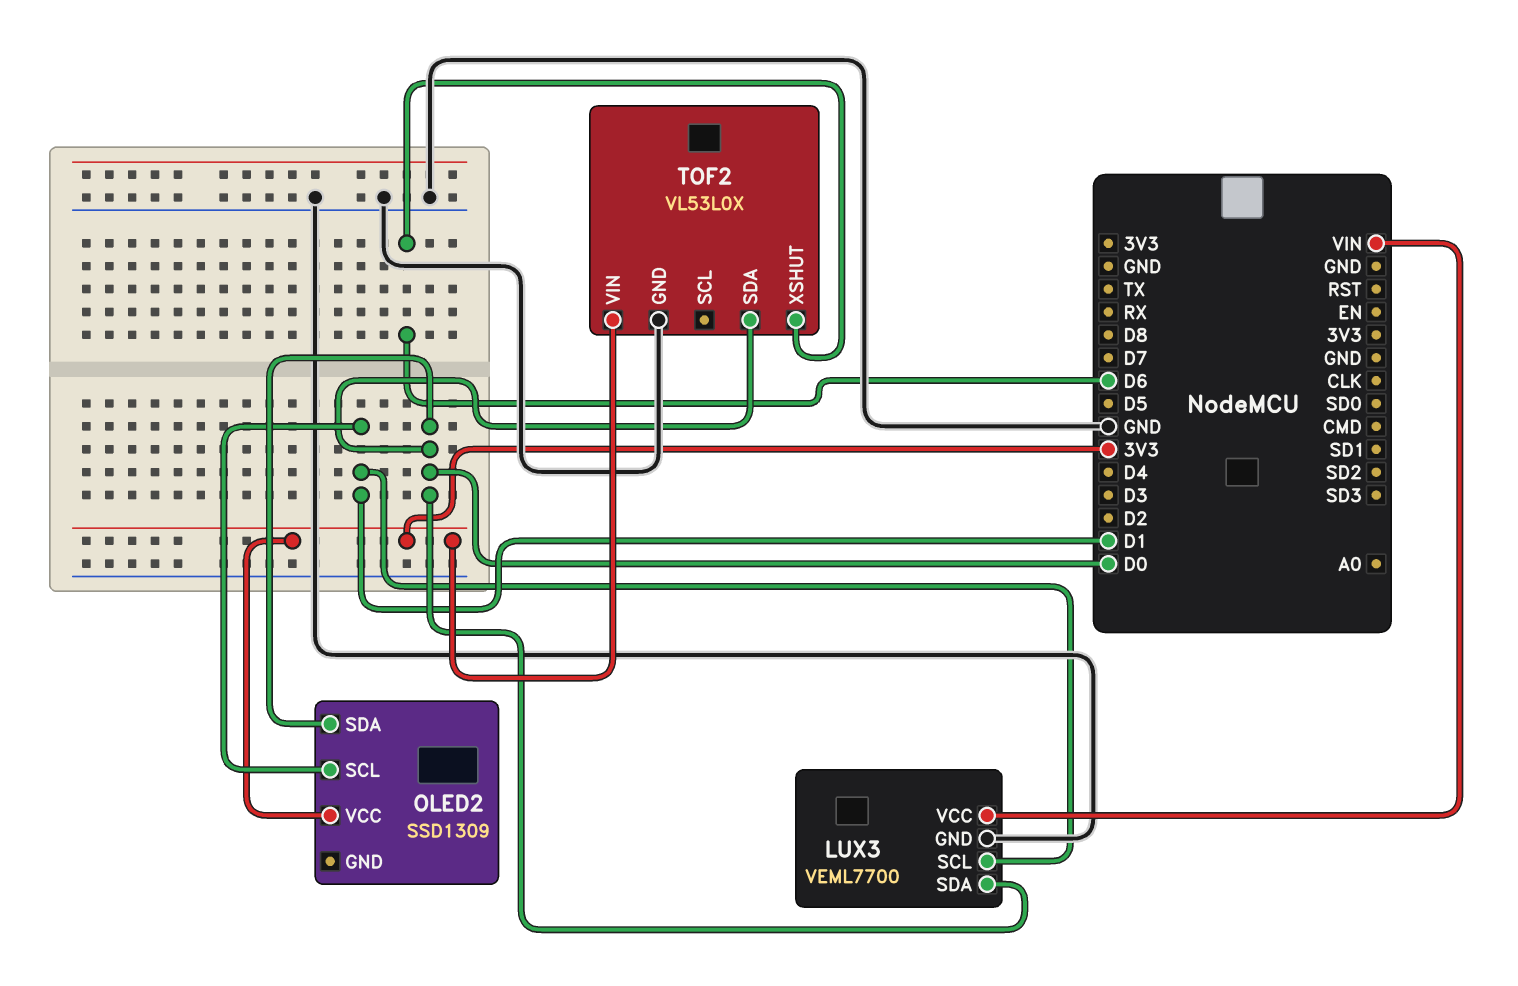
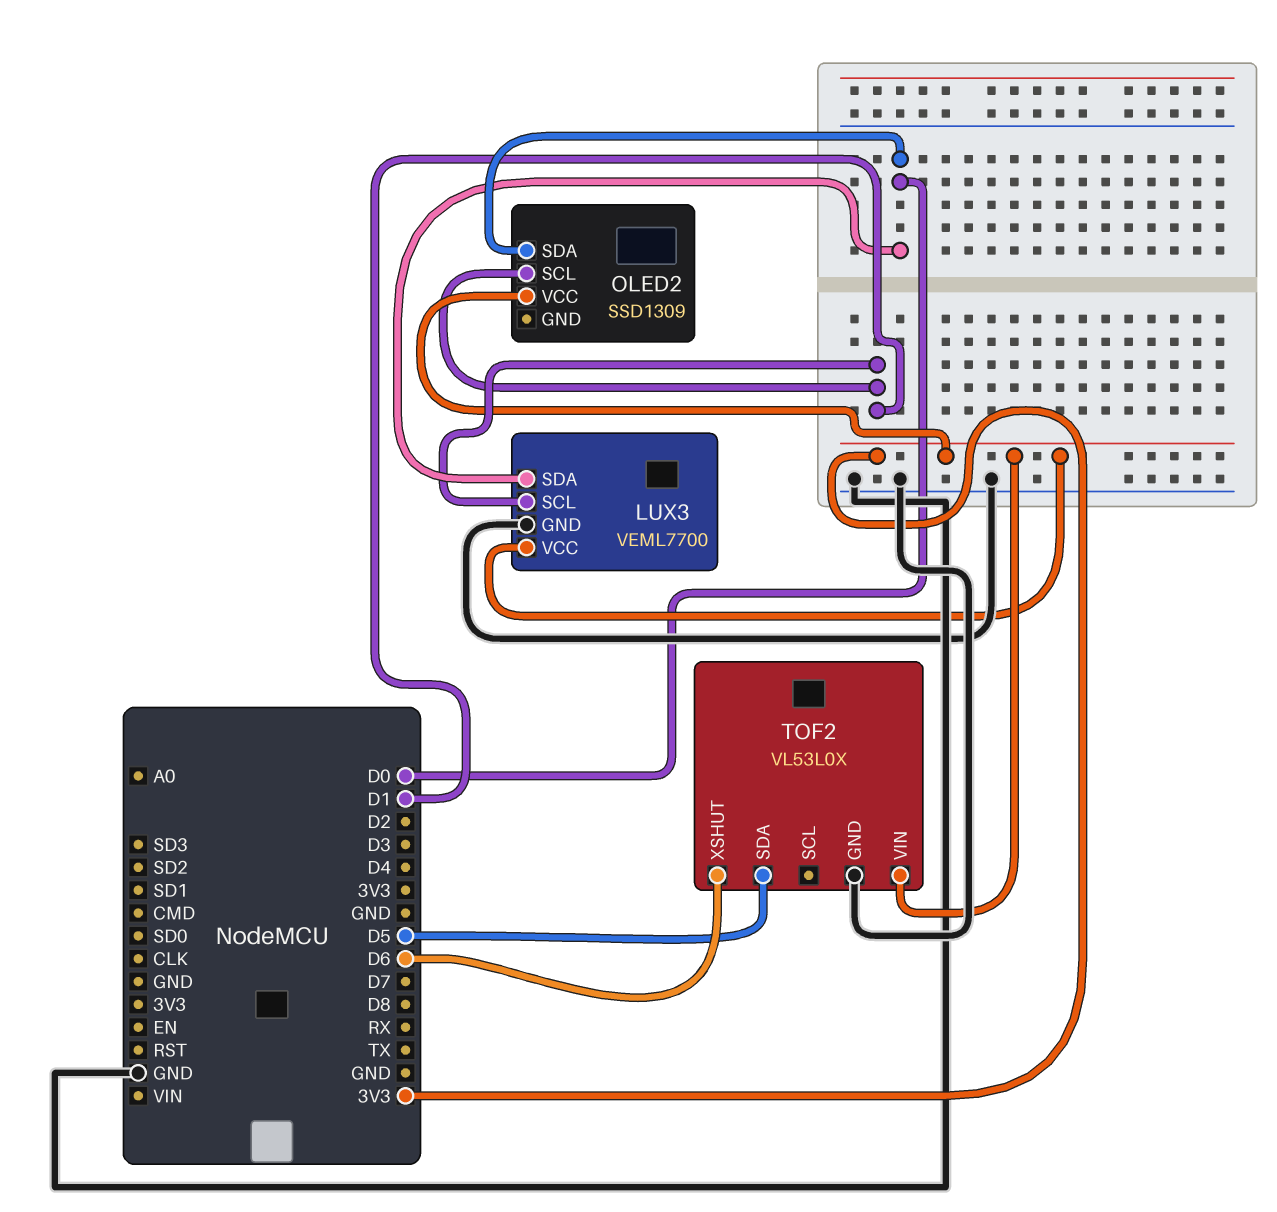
LUX3 pin VCC: VIN -> 3V3
TOF2 pin SDA: D0 -> D5

